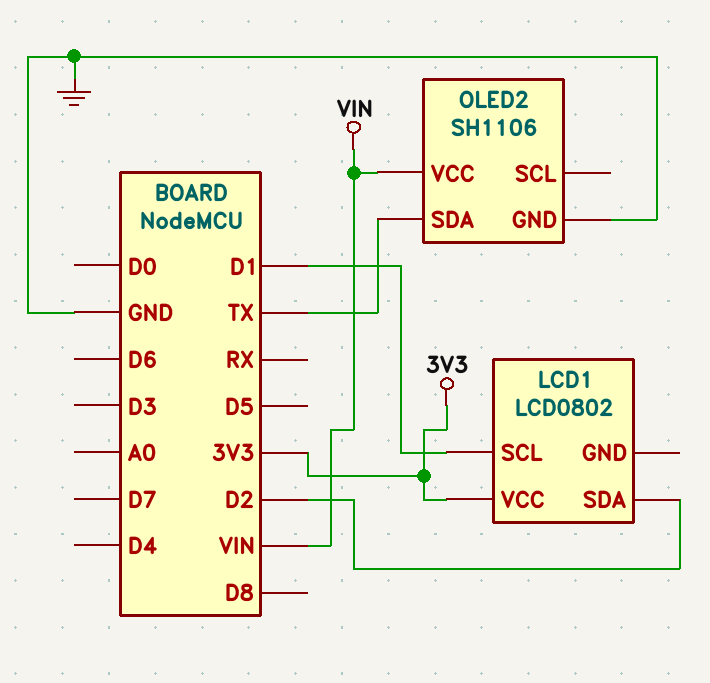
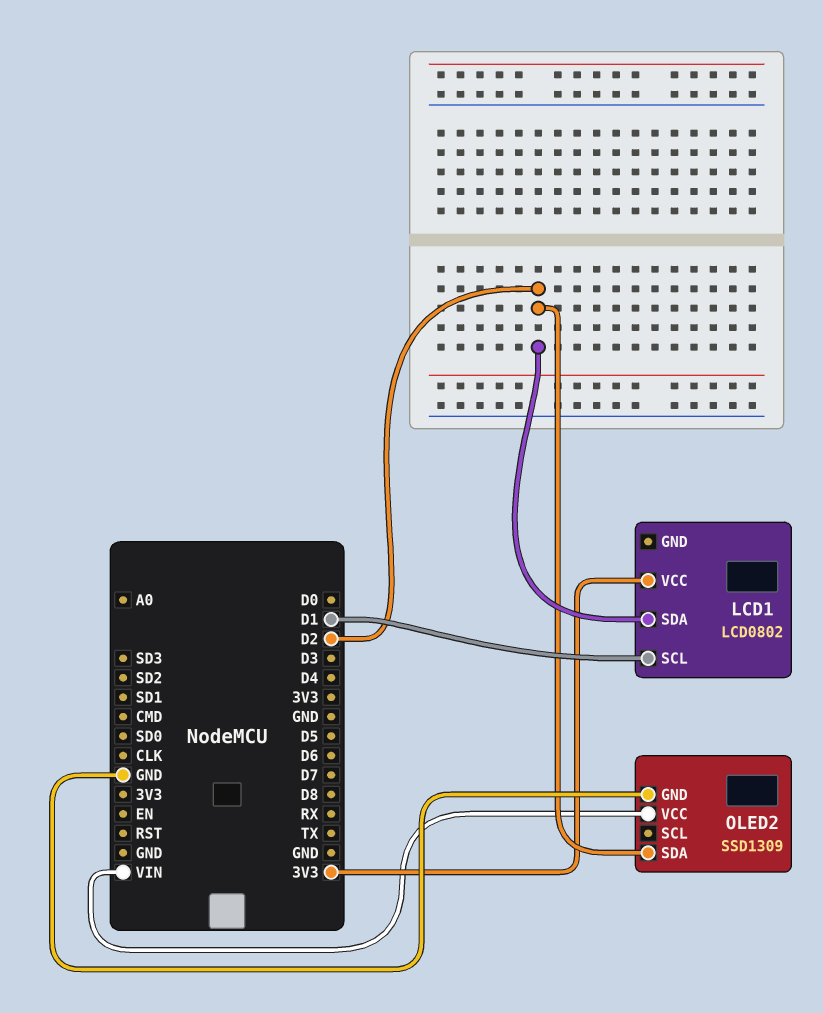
OLED2: SH1106 -> SSD1309
OLED2 pin SDA: TX -> D2

